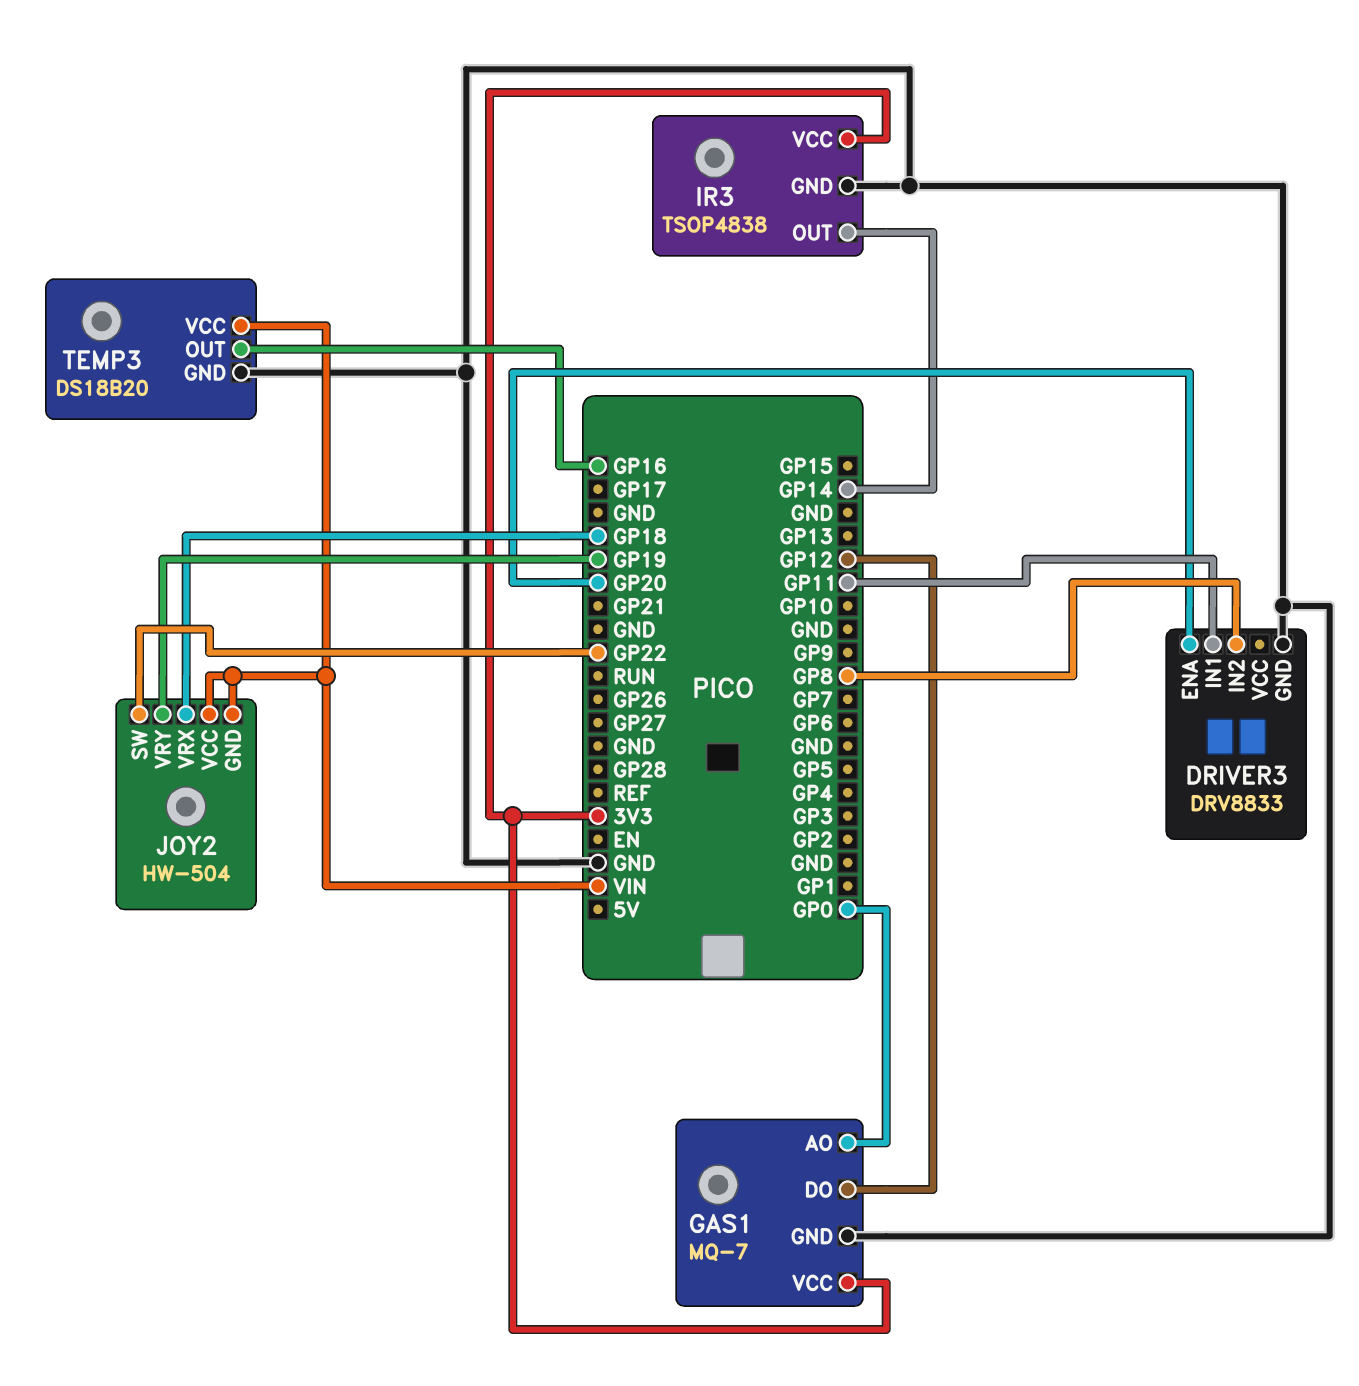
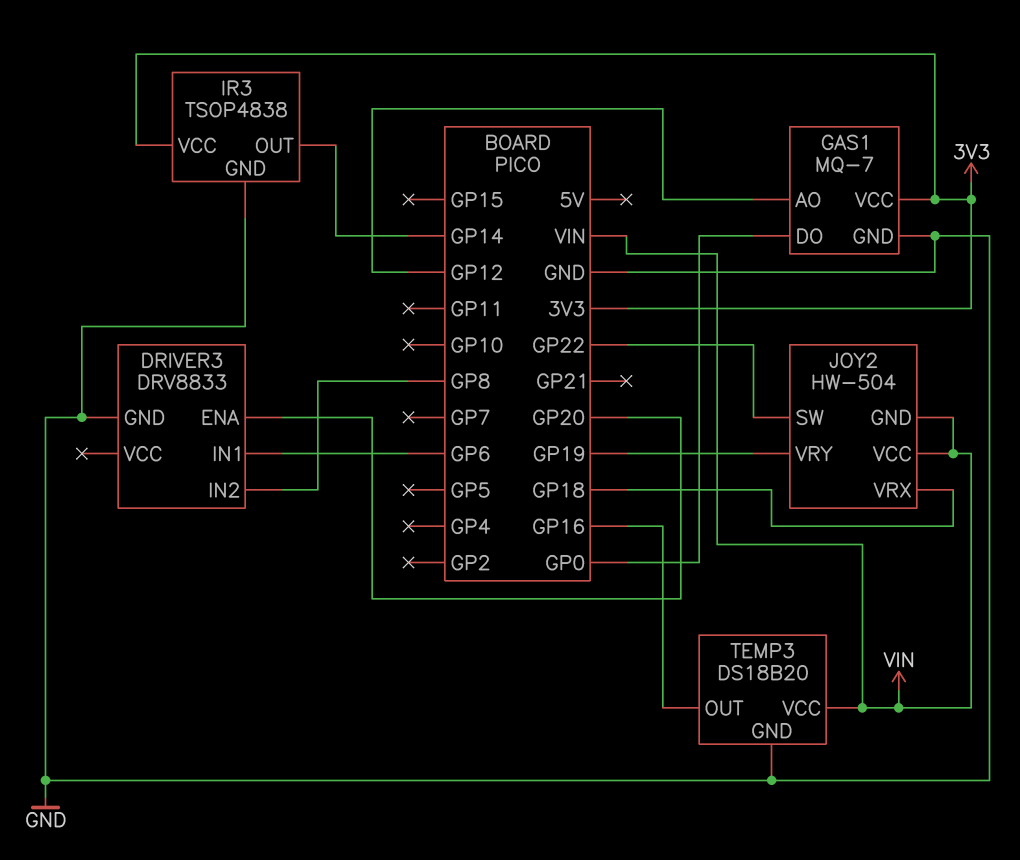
DRIVER3 pin IN1: GP11 -> GP6
GAS1 pin AO: GP0 -> GP12
GAS1 pin DO: GP12 -> GP0

